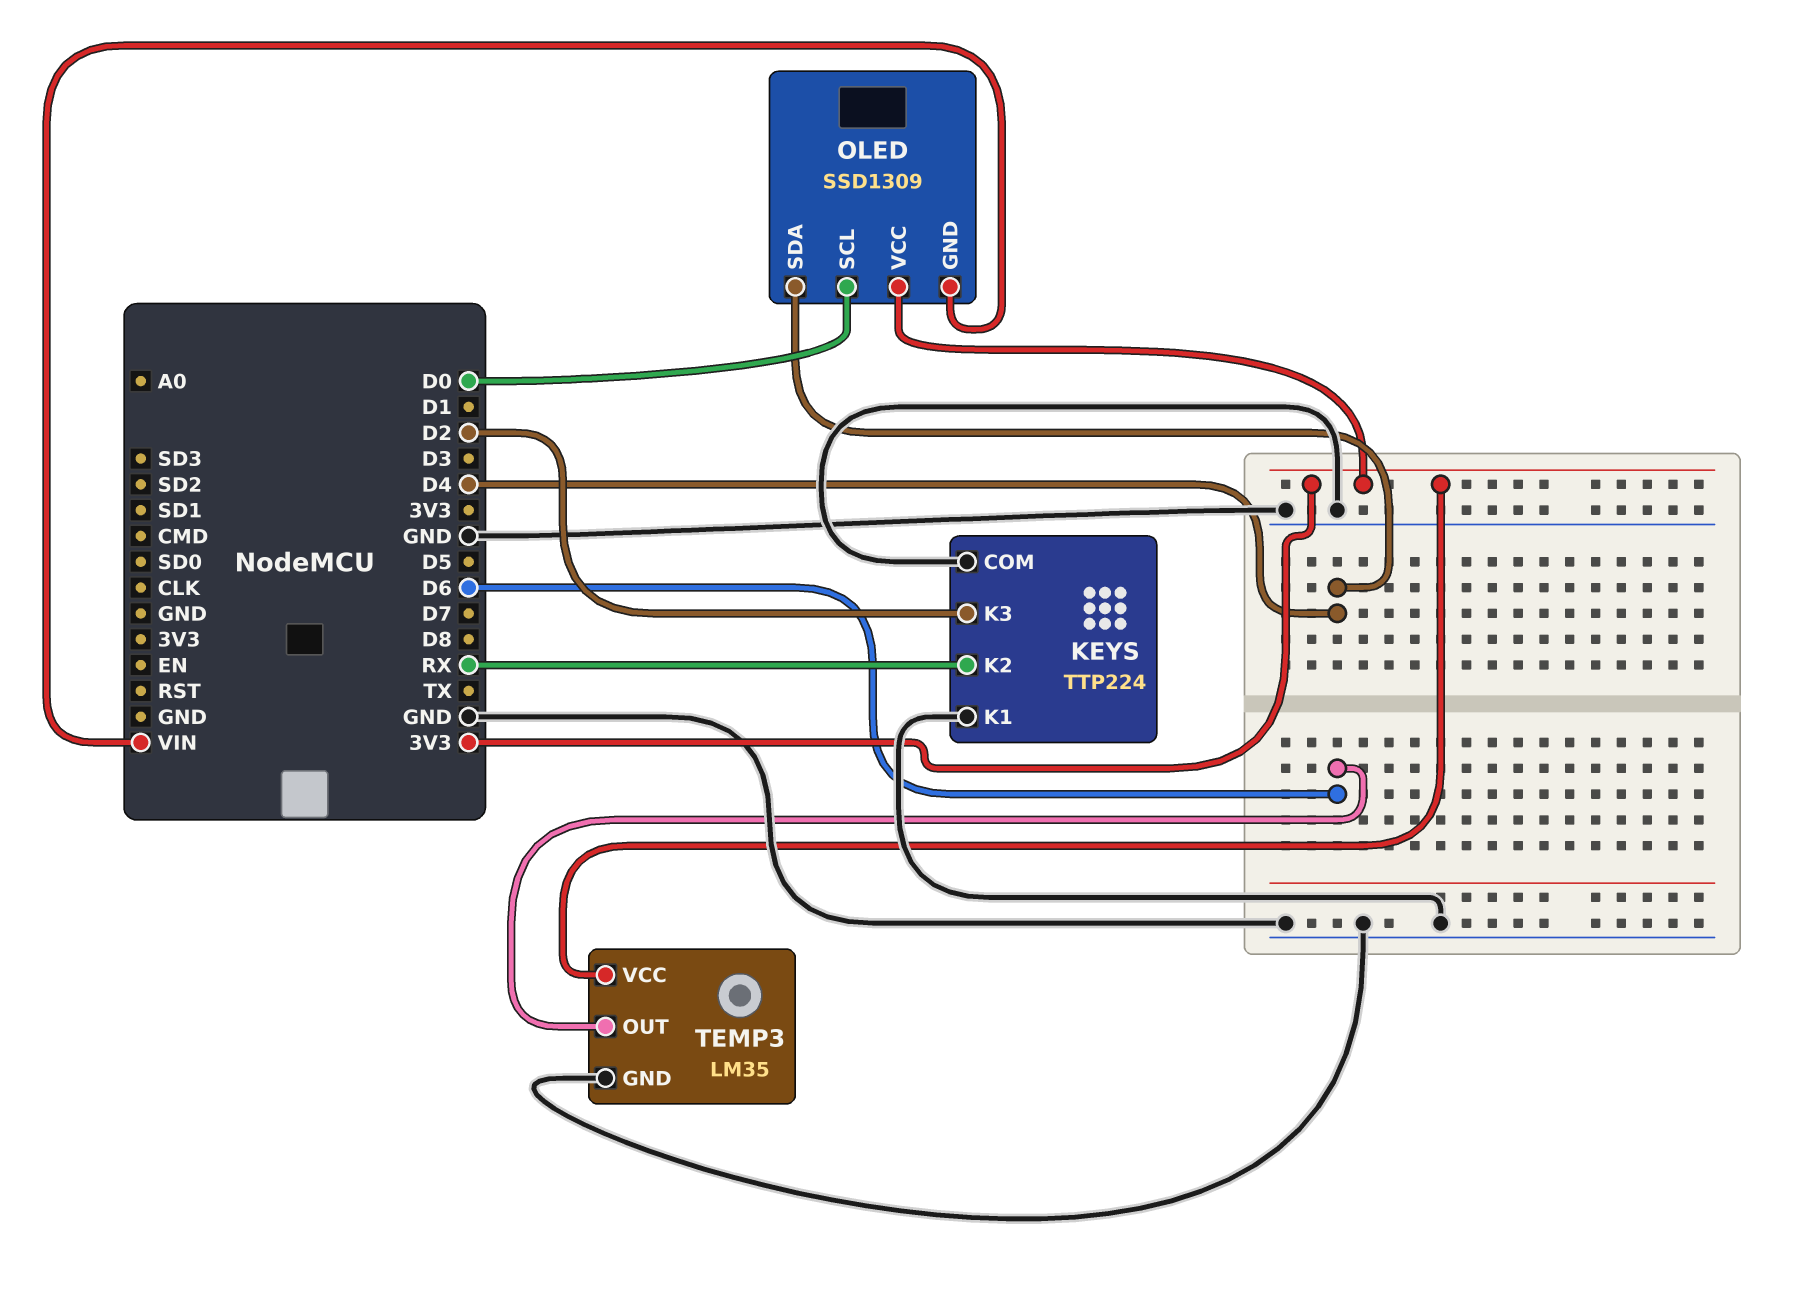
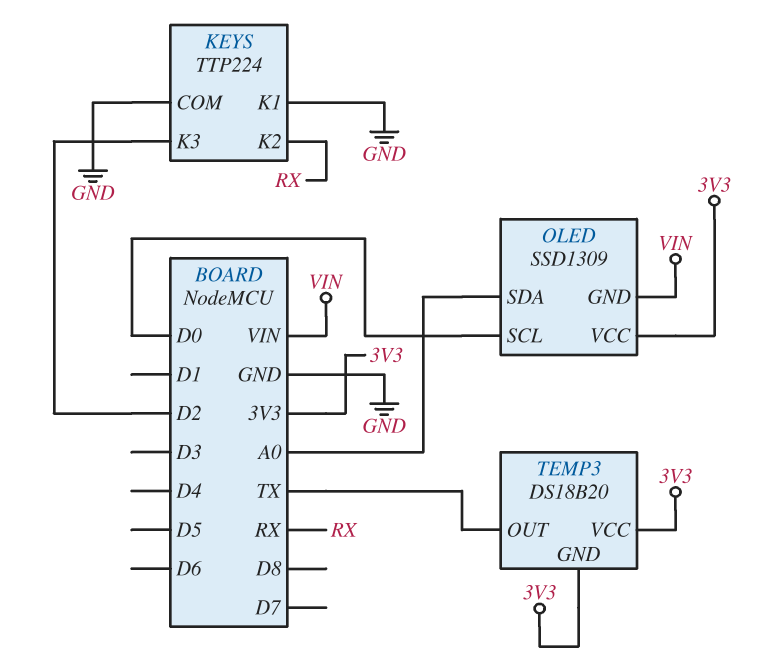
OLED pin SDA: D4 -> A0
TEMP3: LM35 -> DS18B20
TEMP3 pin GND: GND -> 3V3
TEMP3 pin OUT: D6 -> TX

